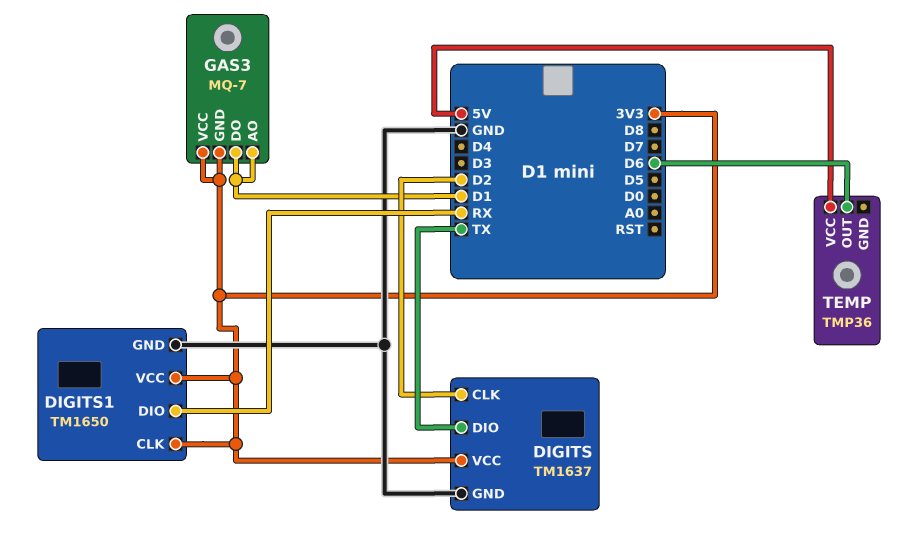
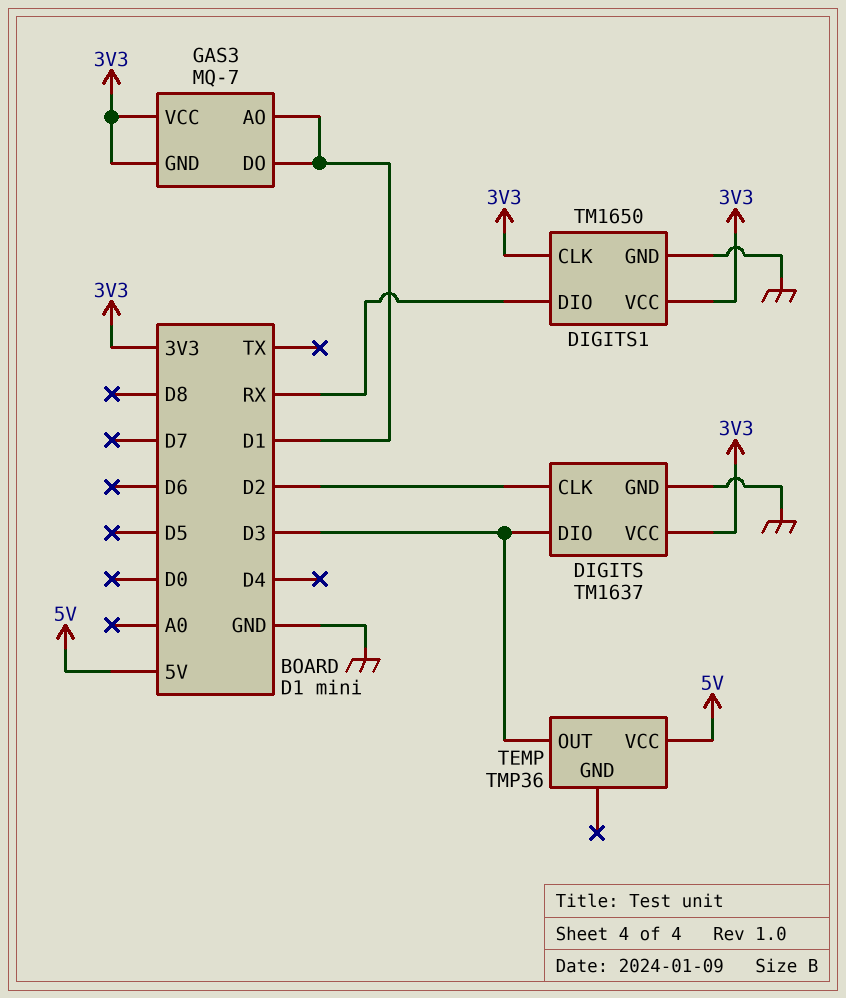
DIGITS pin DIO: TX -> D3
TEMP pin OUT: D6 -> D3

